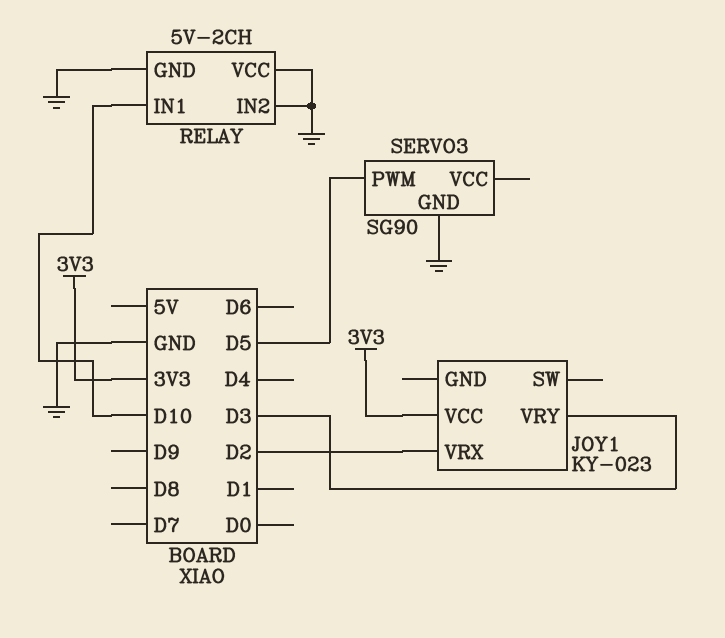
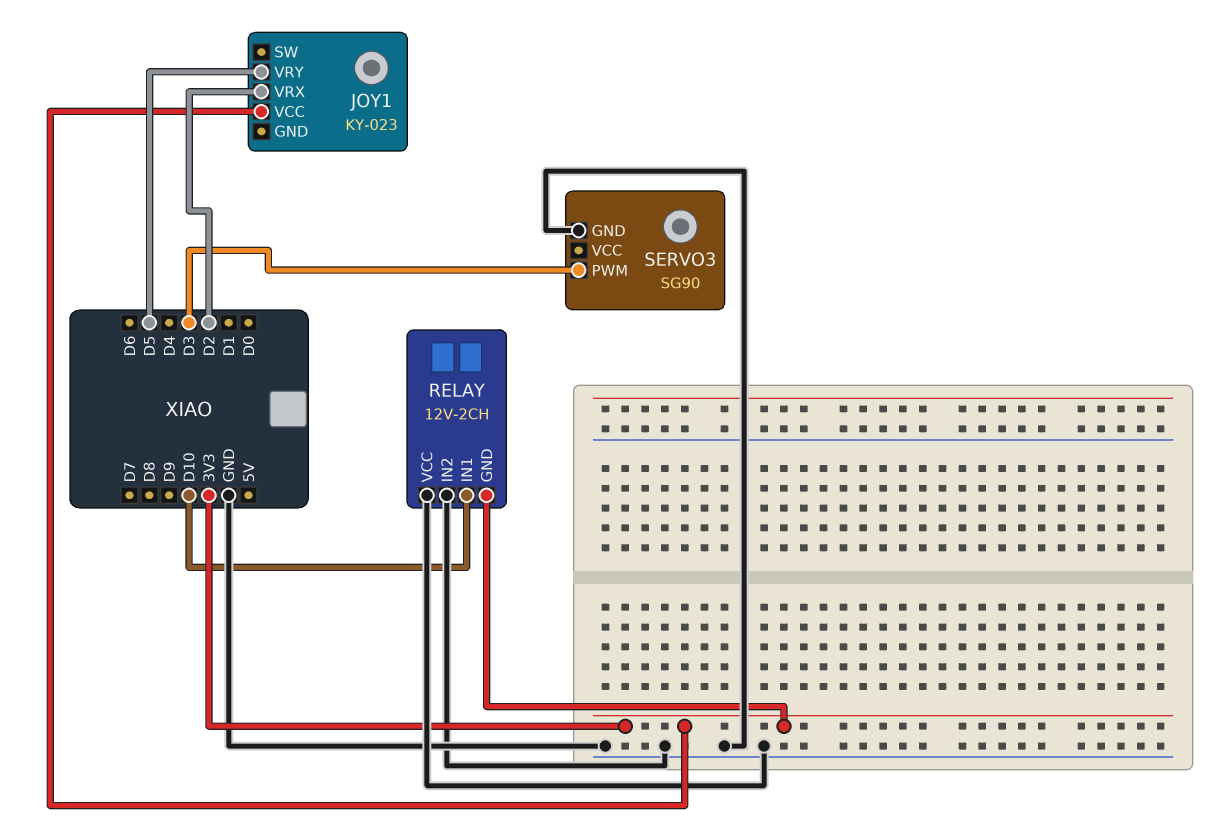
JOY1 pin VRY: D3 -> D5
RELAY: 5V-2CH -> 12V-2CH
RELAY pin GND: GND -> 3V3
SERVO3 pin PWM: D5 -> D3

